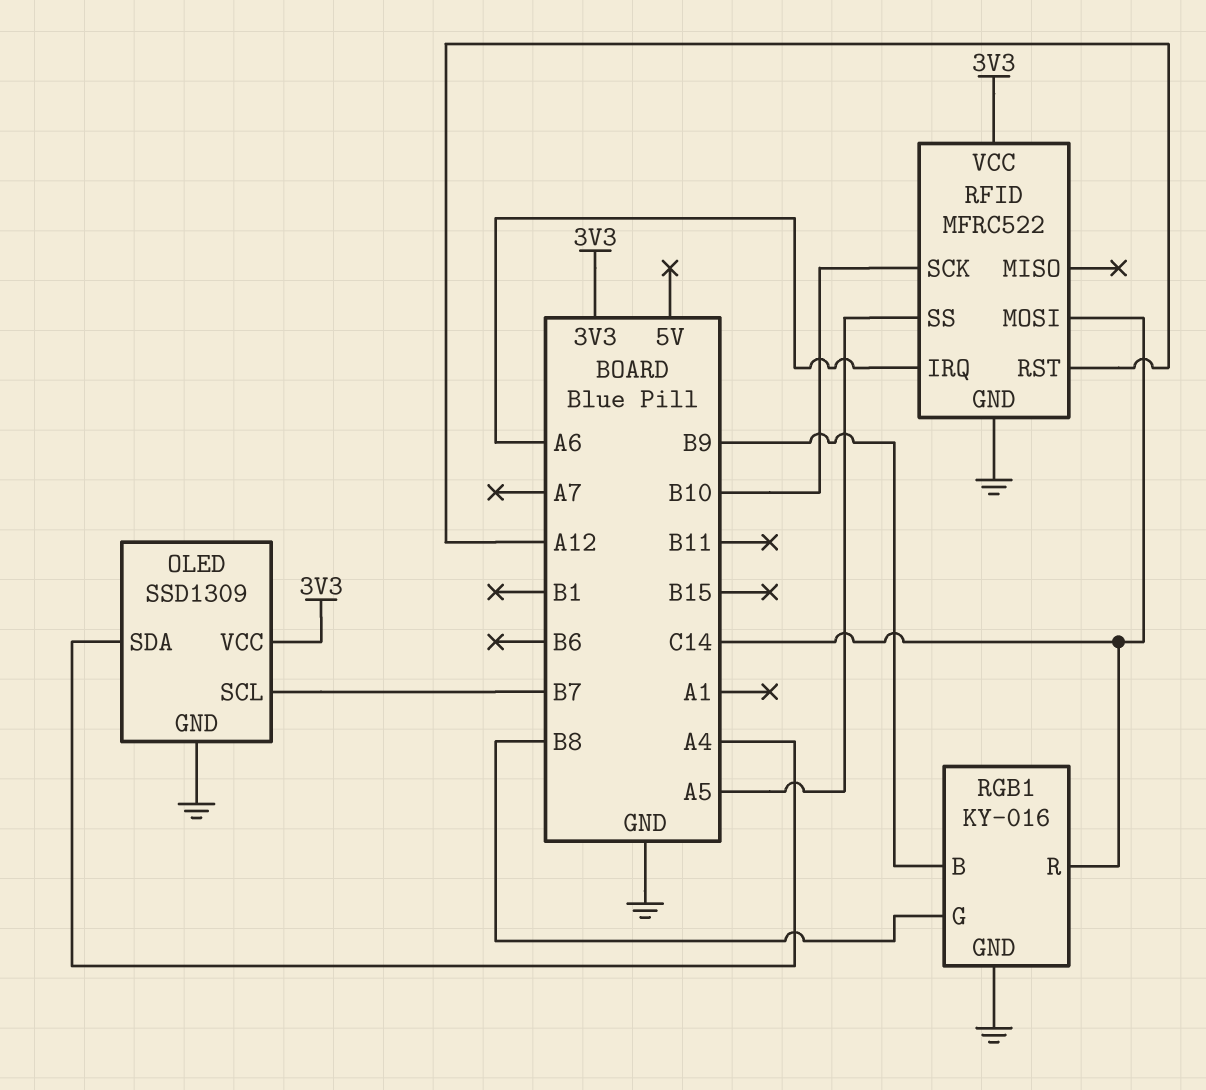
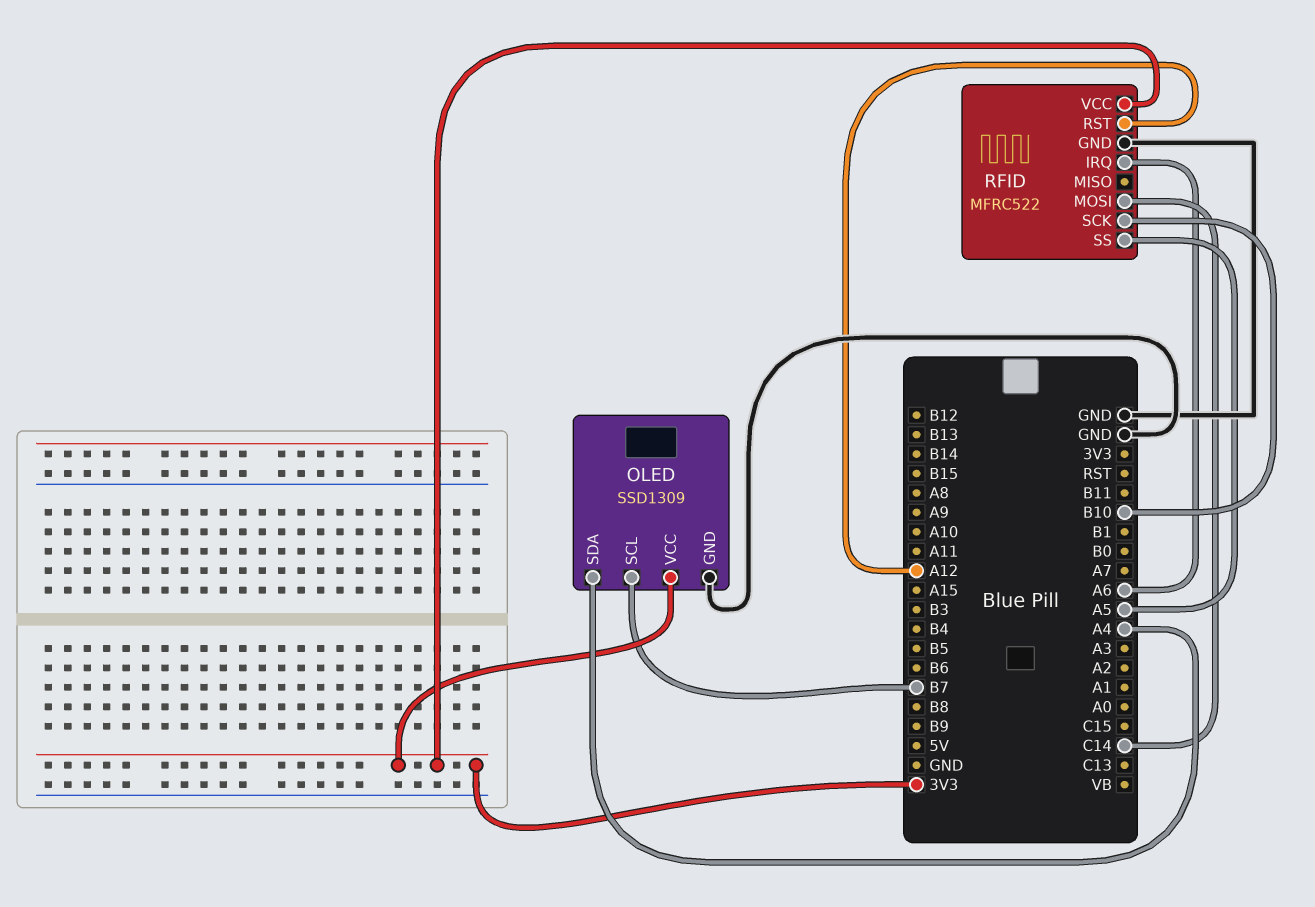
RGB1: KY-016 -> none
RGB1 pin B: B9 -> none
RGB1 pin G: B8 -> none
RGB1 pin GND: GND -> none
RGB1 pin R: C14 -> none

